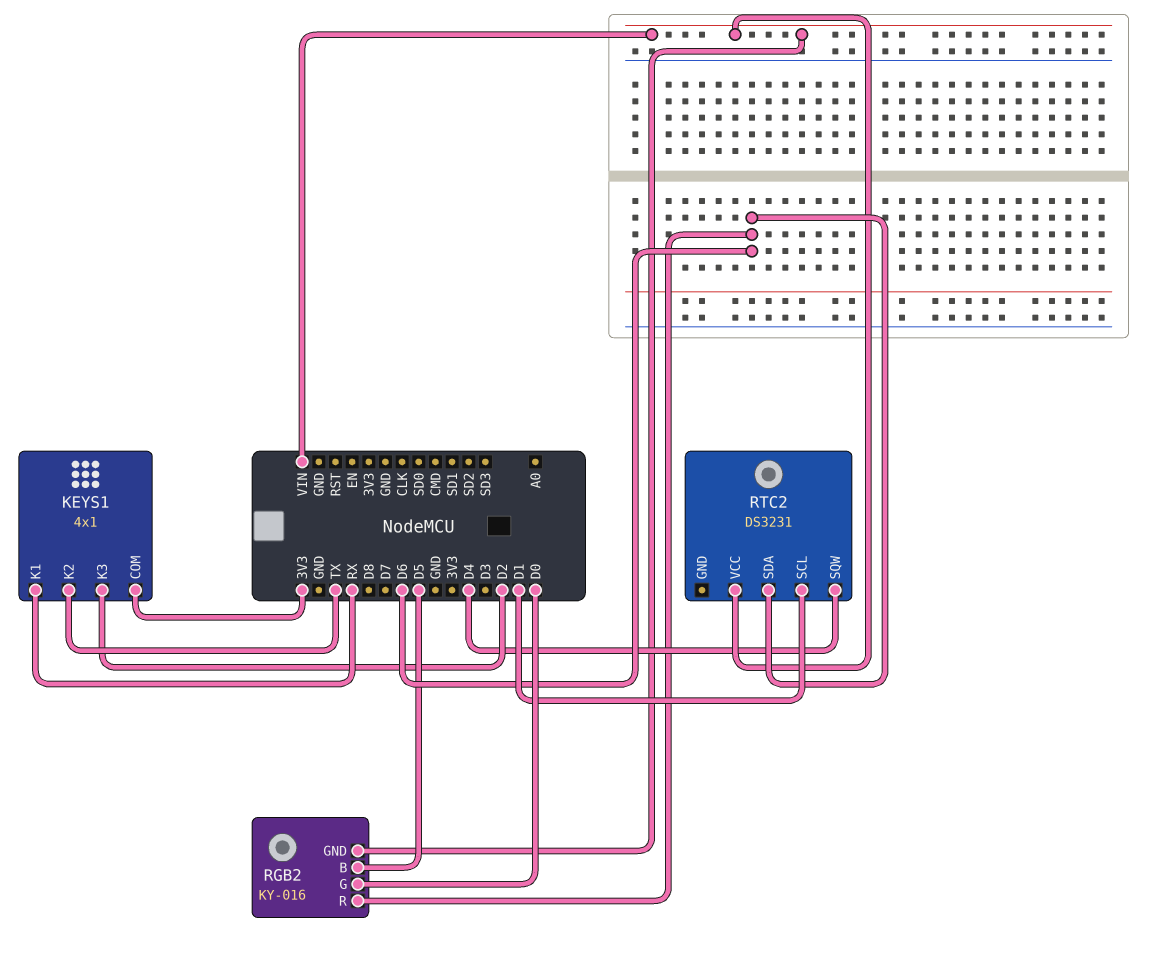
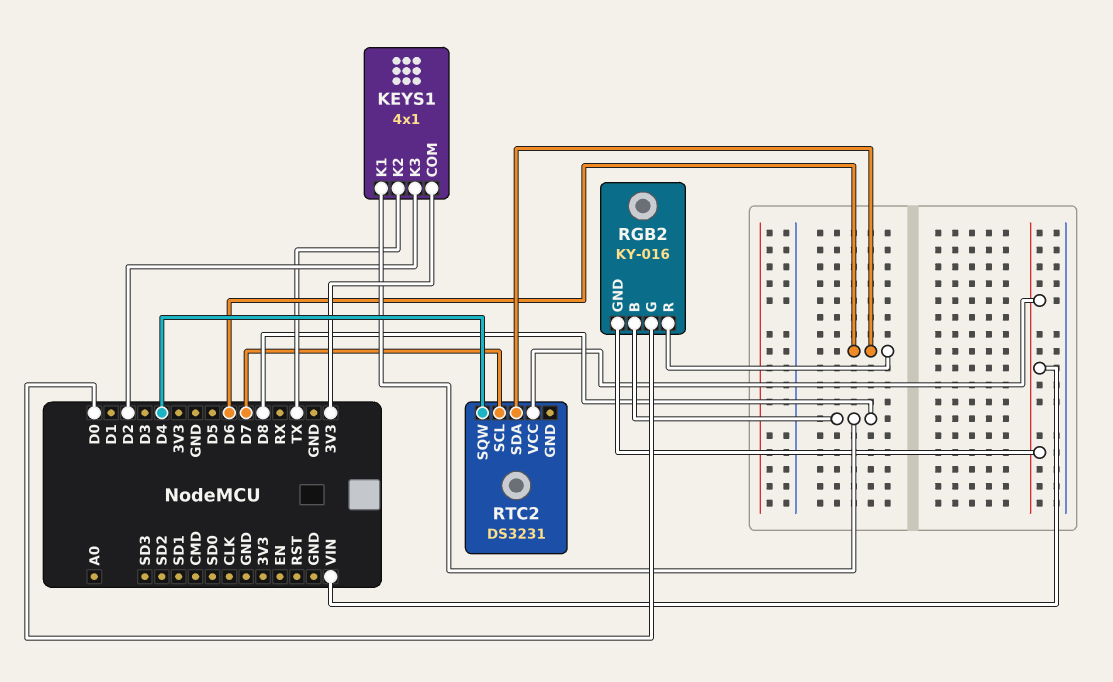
KEYS1 pin K1: RX -> D8
RGB2 pin B: D5 -> D8
RTC2 pin SCL: D1 -> D7

